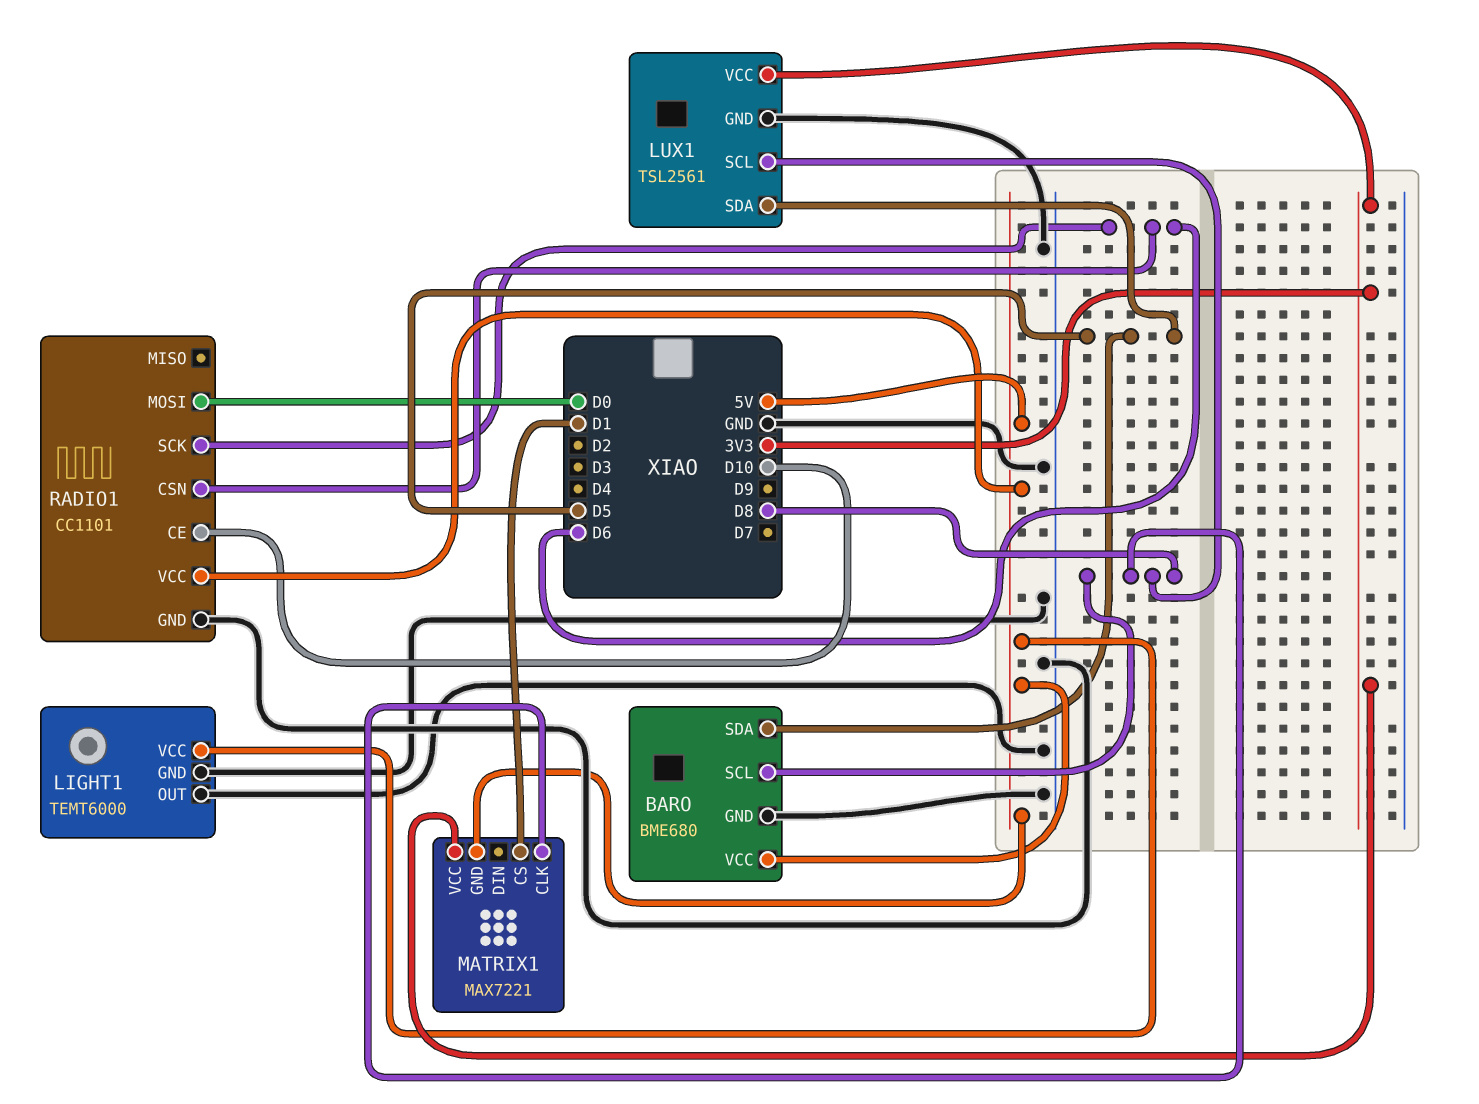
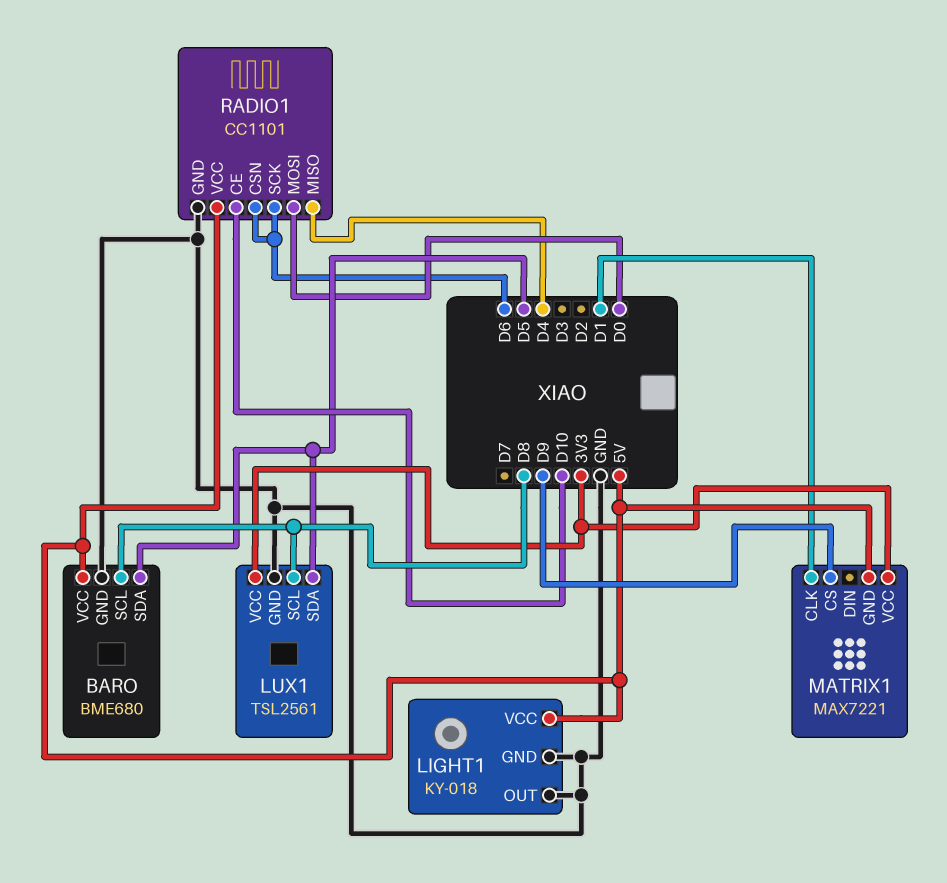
LIGHT1: TEMT6000 -> KY-018
MATRIX1 pin CLK: D8 -> D1
MATRIX1 pin CS: D1 -> D9
RADIO1 pin MISO: none -> D4

